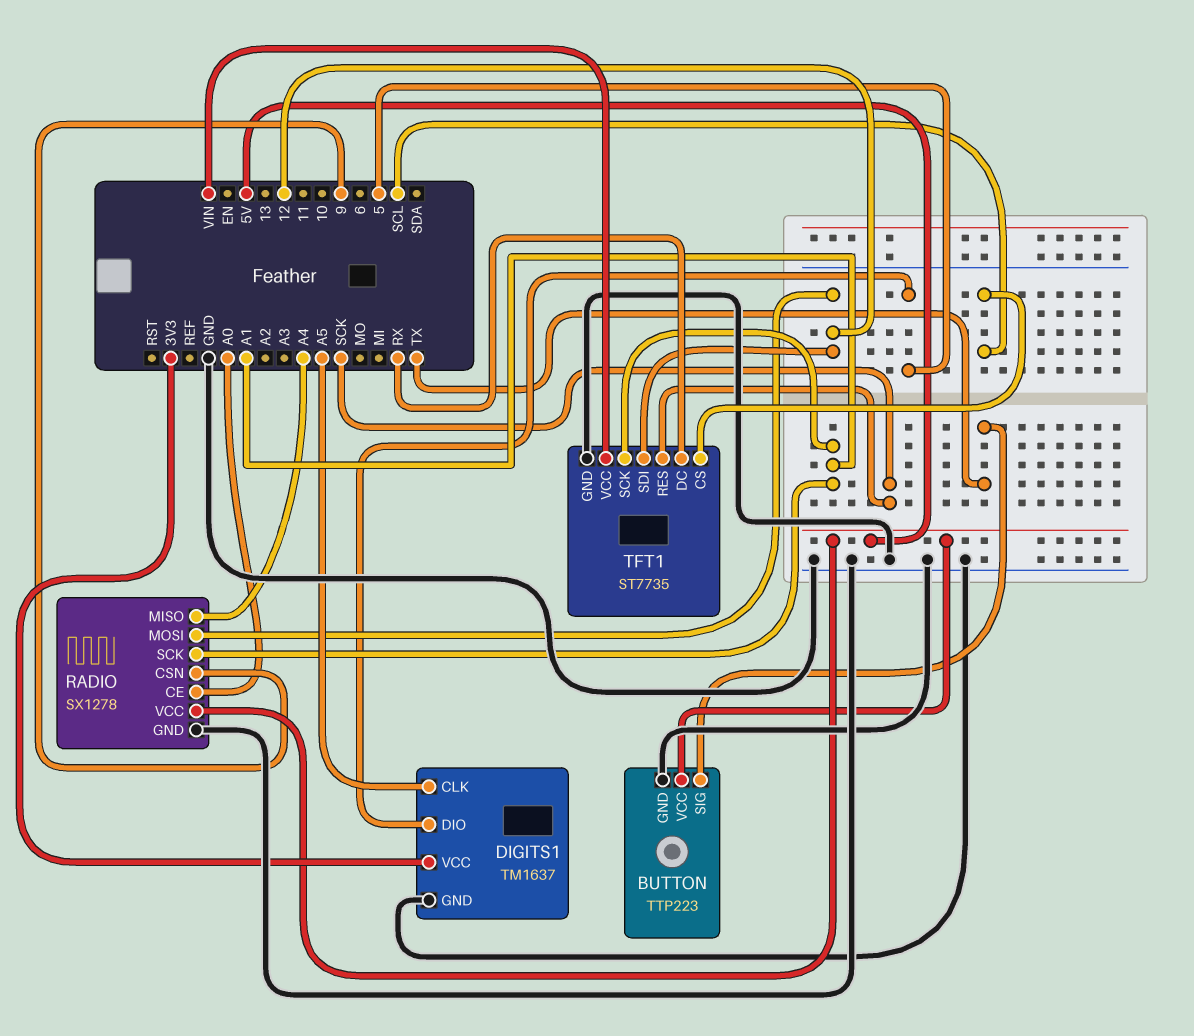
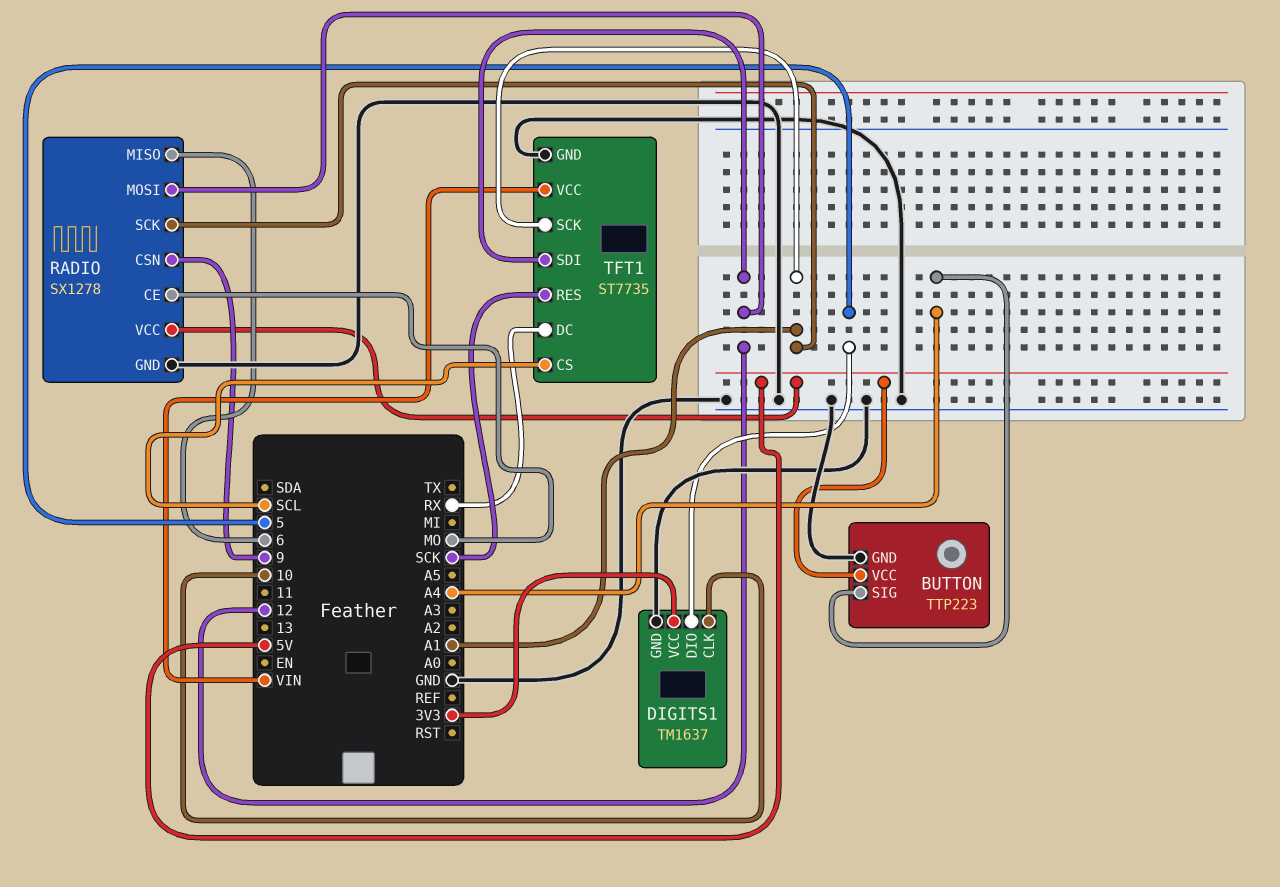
BUTTON pin SIG: TX -> A4
DIGITS1 pin CLK: A5 -> 10
RADIO pin CE: A0 -> MO
RADIO pin MISO: A4 -> 6

